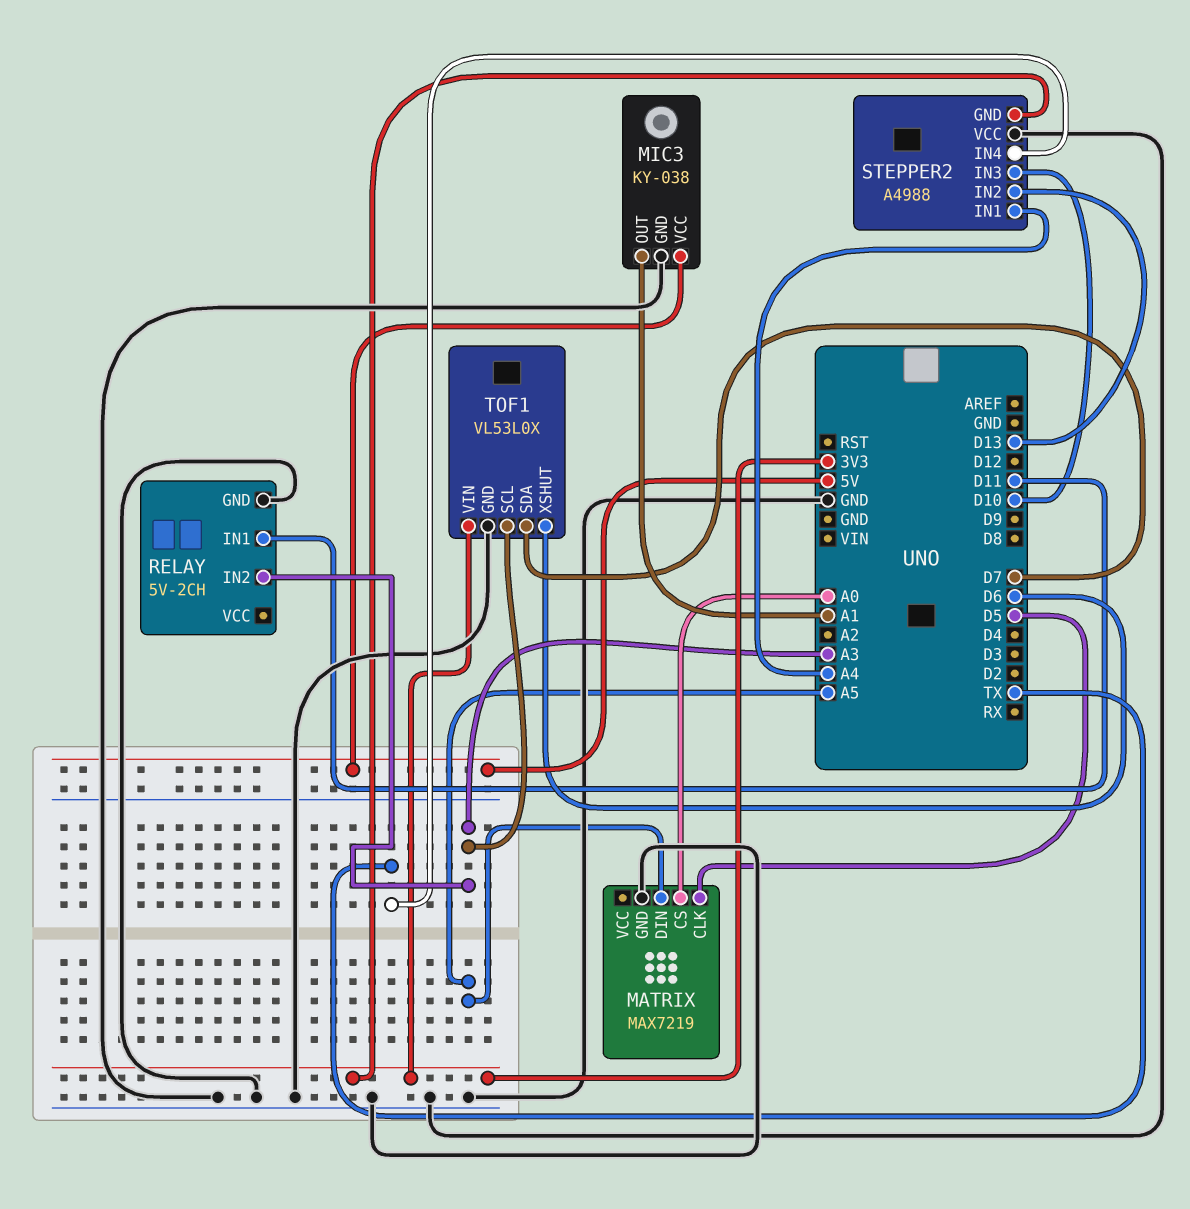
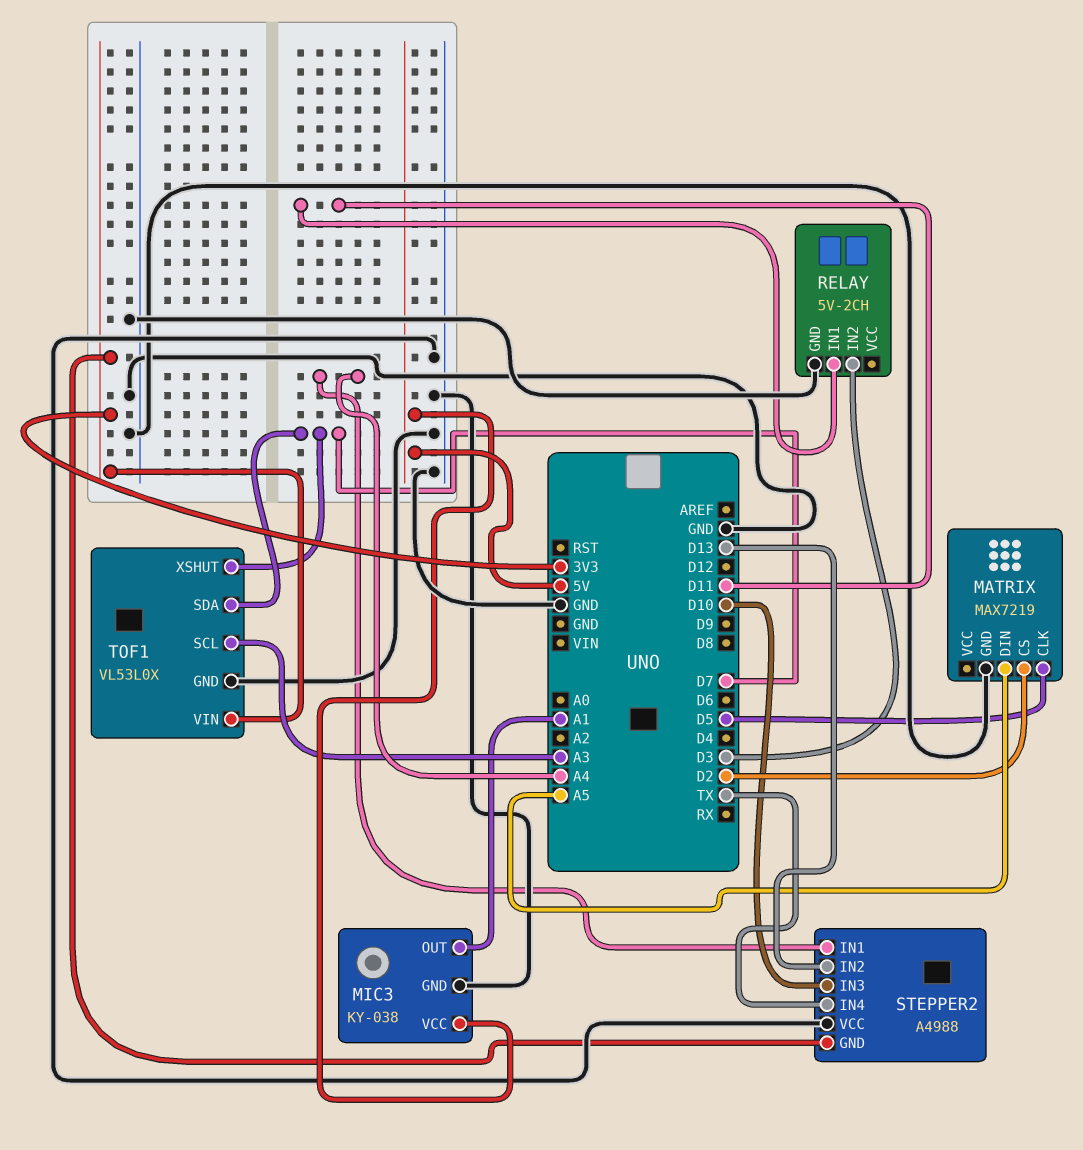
MATRIX pin CS: A0 -> D2
RELAY pin IN2: A3 -> D3
TOF1 pin XSHUT: D6 -> D7

